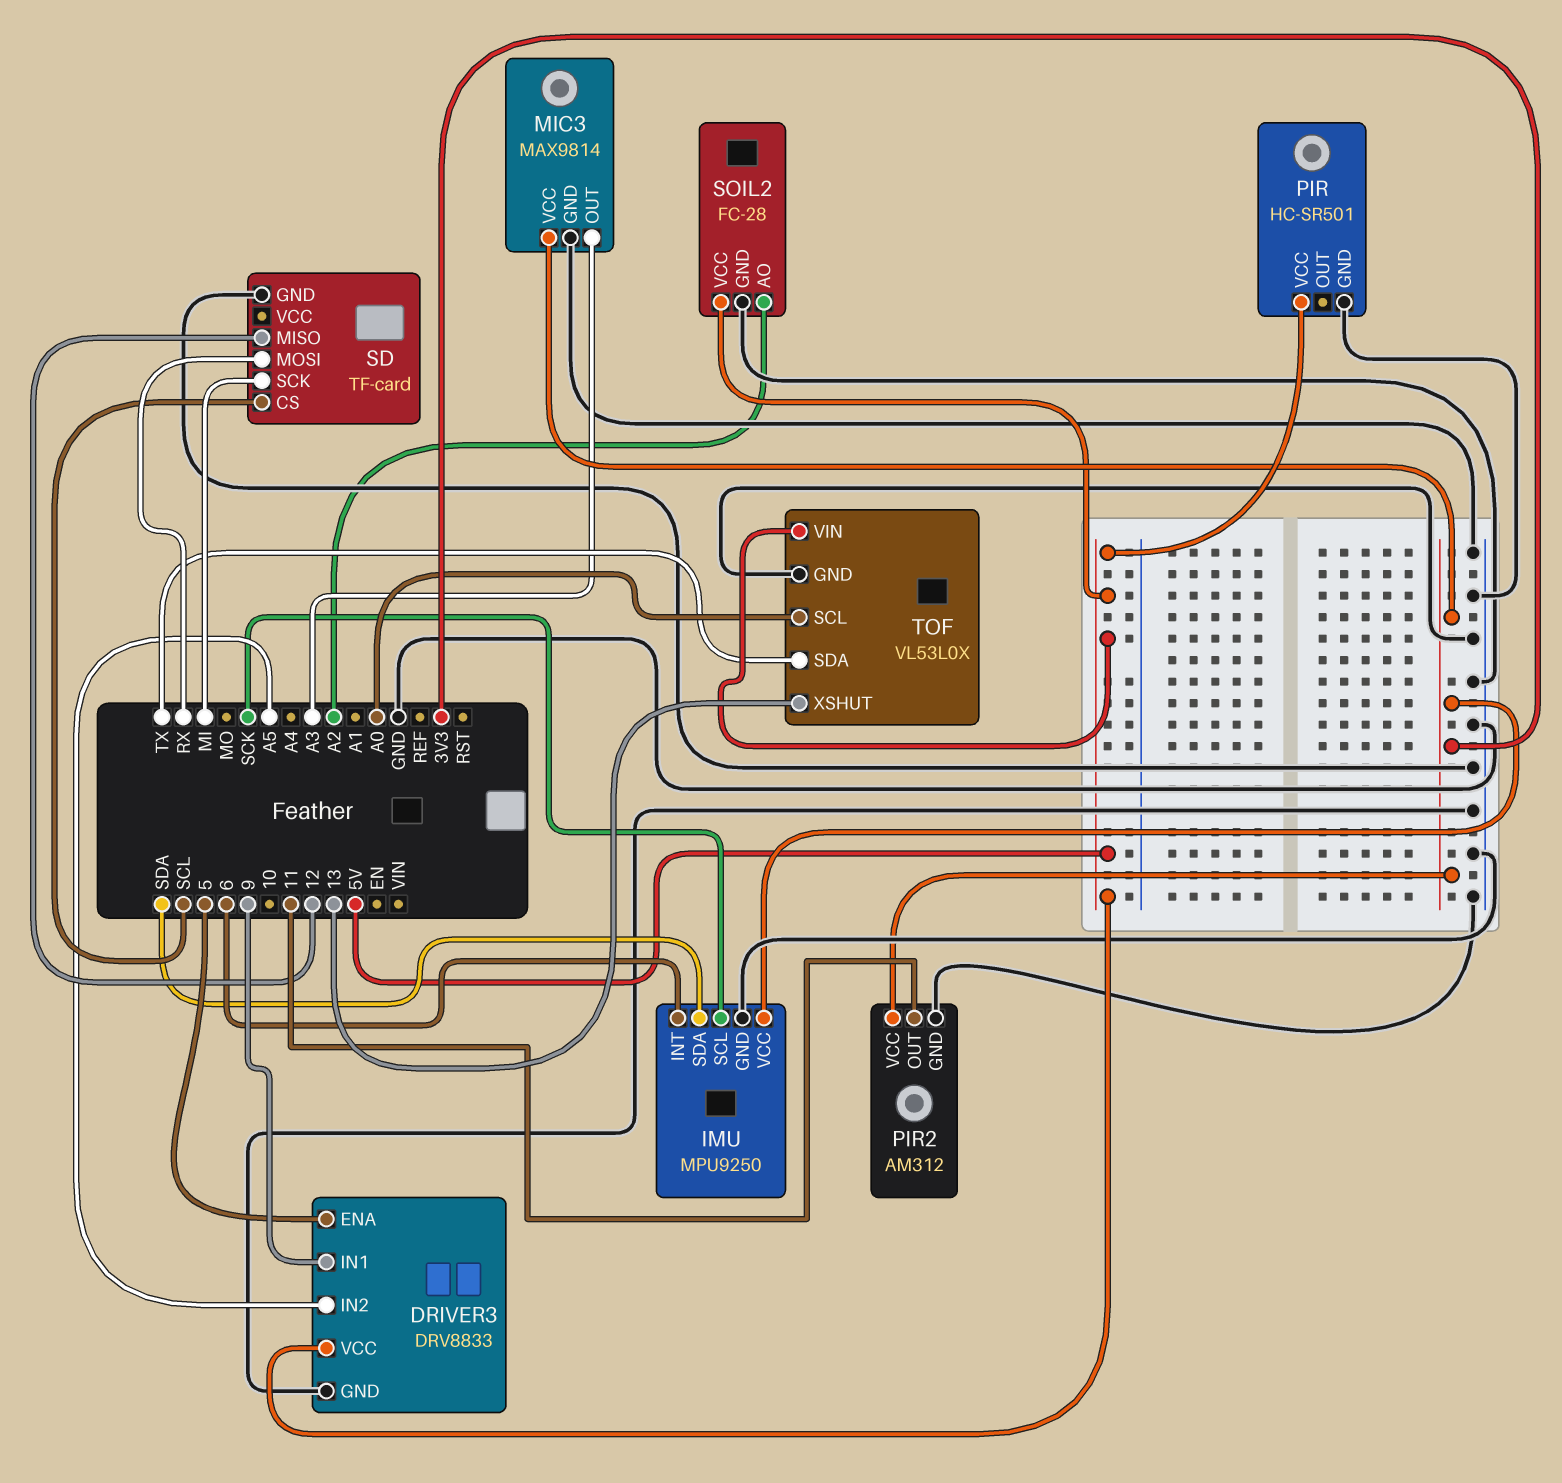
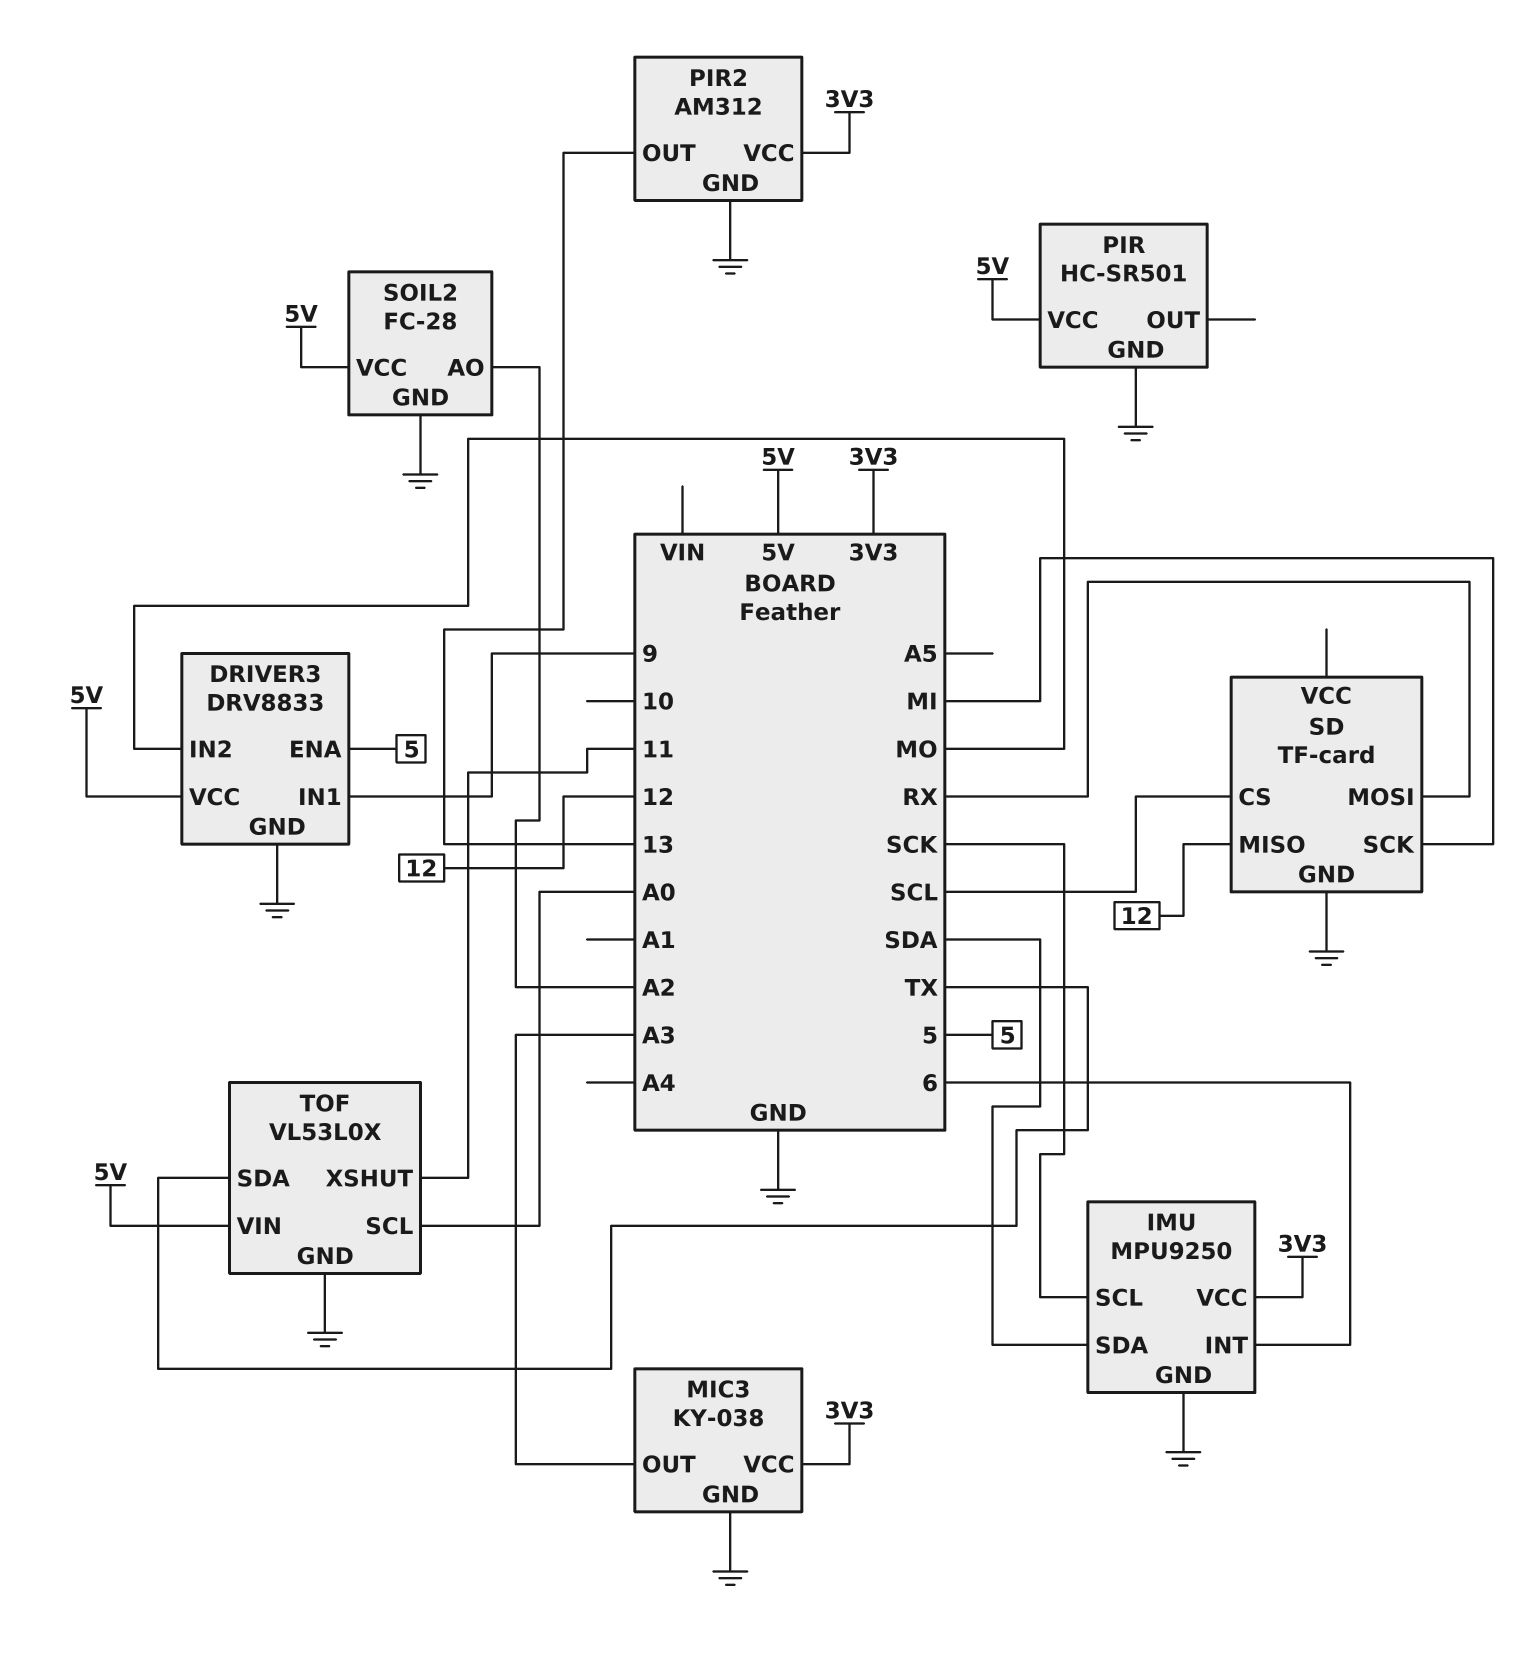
DRIVER3 pin IN2: A5 -> MO
MIC3: MAX9814 -> KY-038
PIR2 pin OUT: 11 -> 13
TOF pin XSHUT: 13 -> 11

